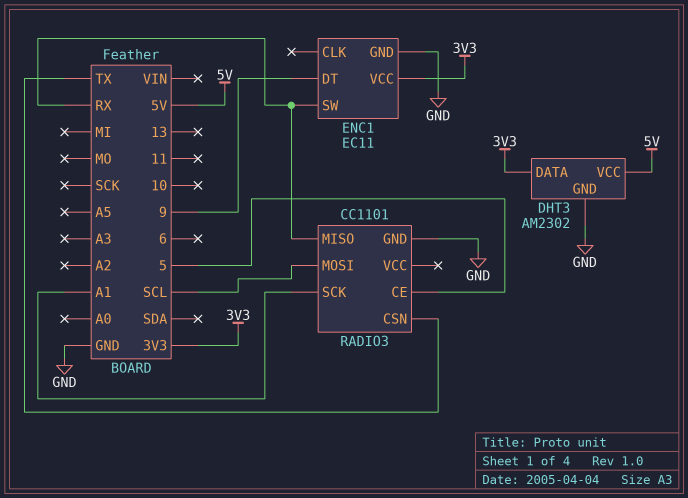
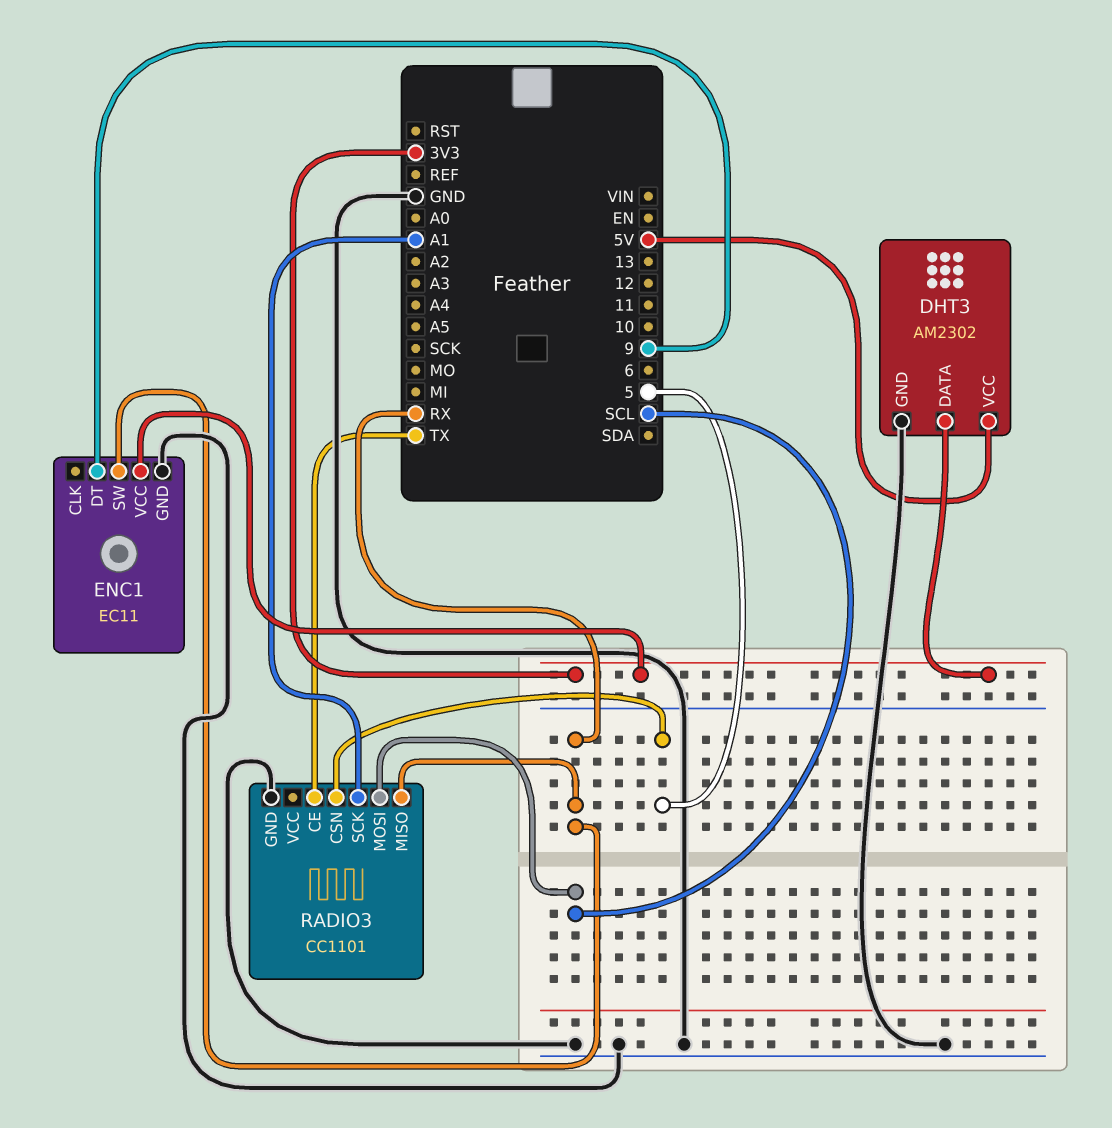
RADIO3 pin CE: 5 -> TX
RADIO3 pin CSN: TX -> 5

